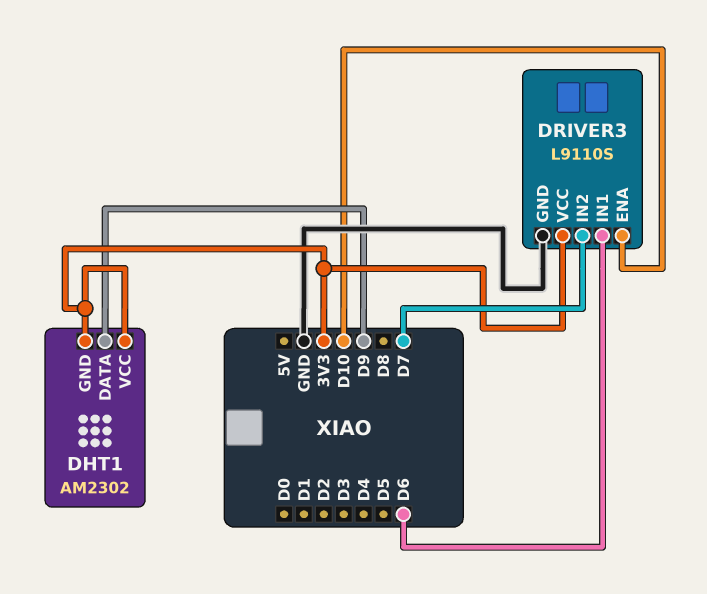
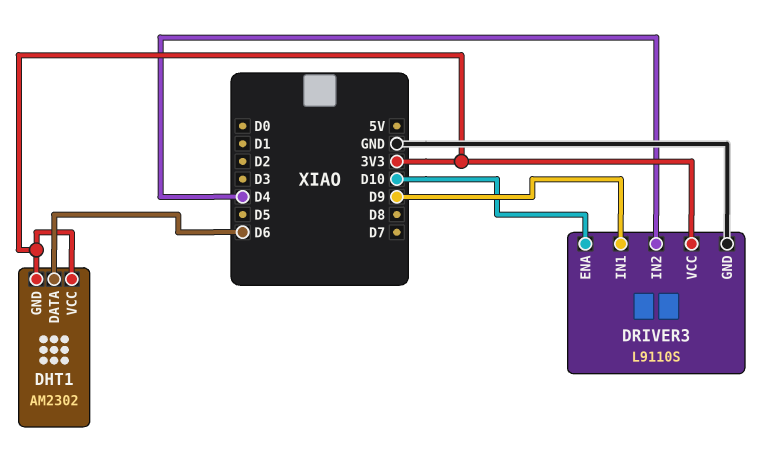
DHT1 pin DATA: D9 -> D6
DRIVER3 pin IN1: D6 -> D9
DRIVER3 pin IN2: D7 -> D4

